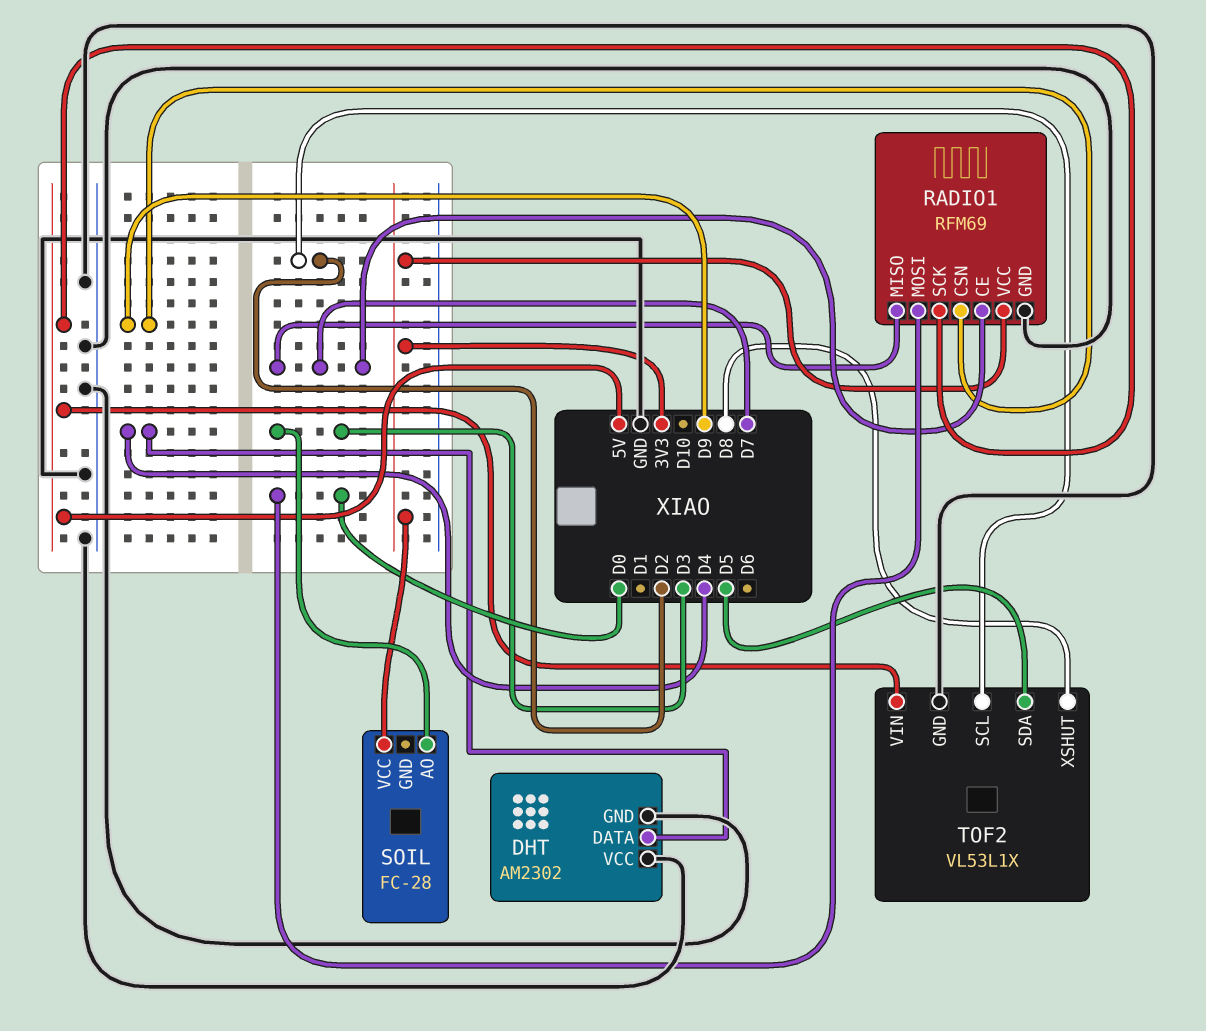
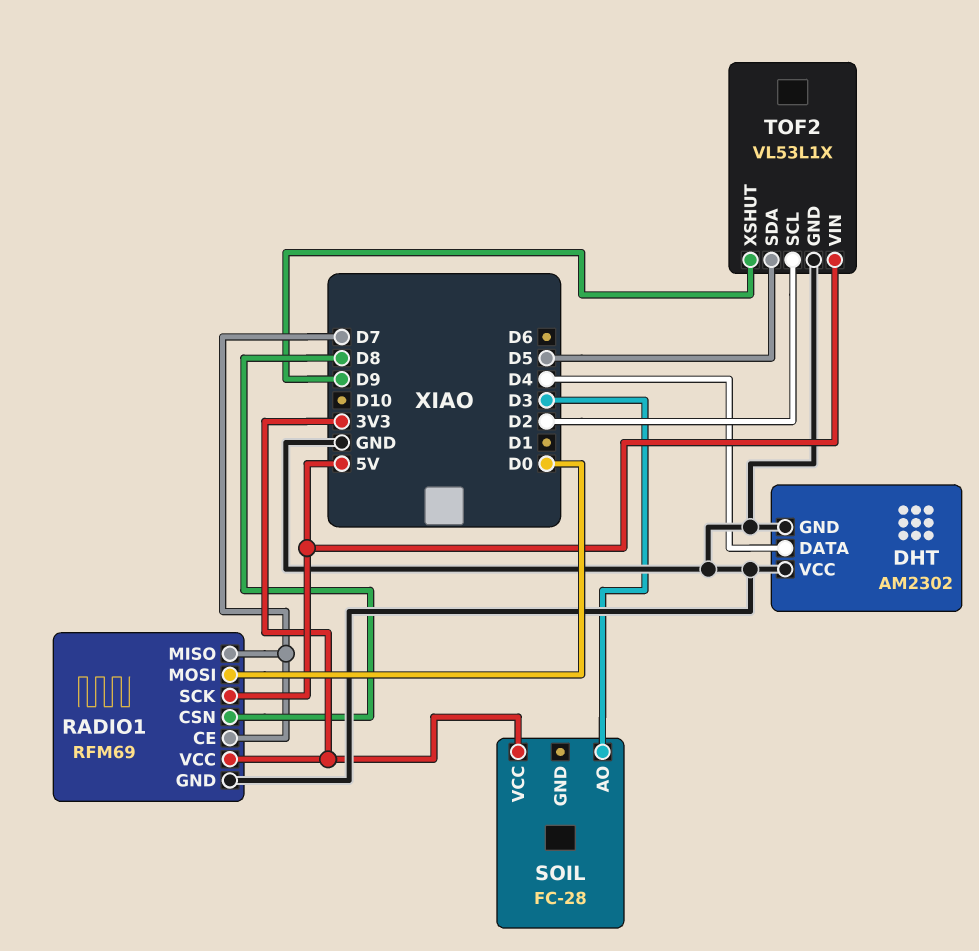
RADIO1 pin CSN: D9 -> D8
TOF2 pin XSHUT: D8 -> D9

